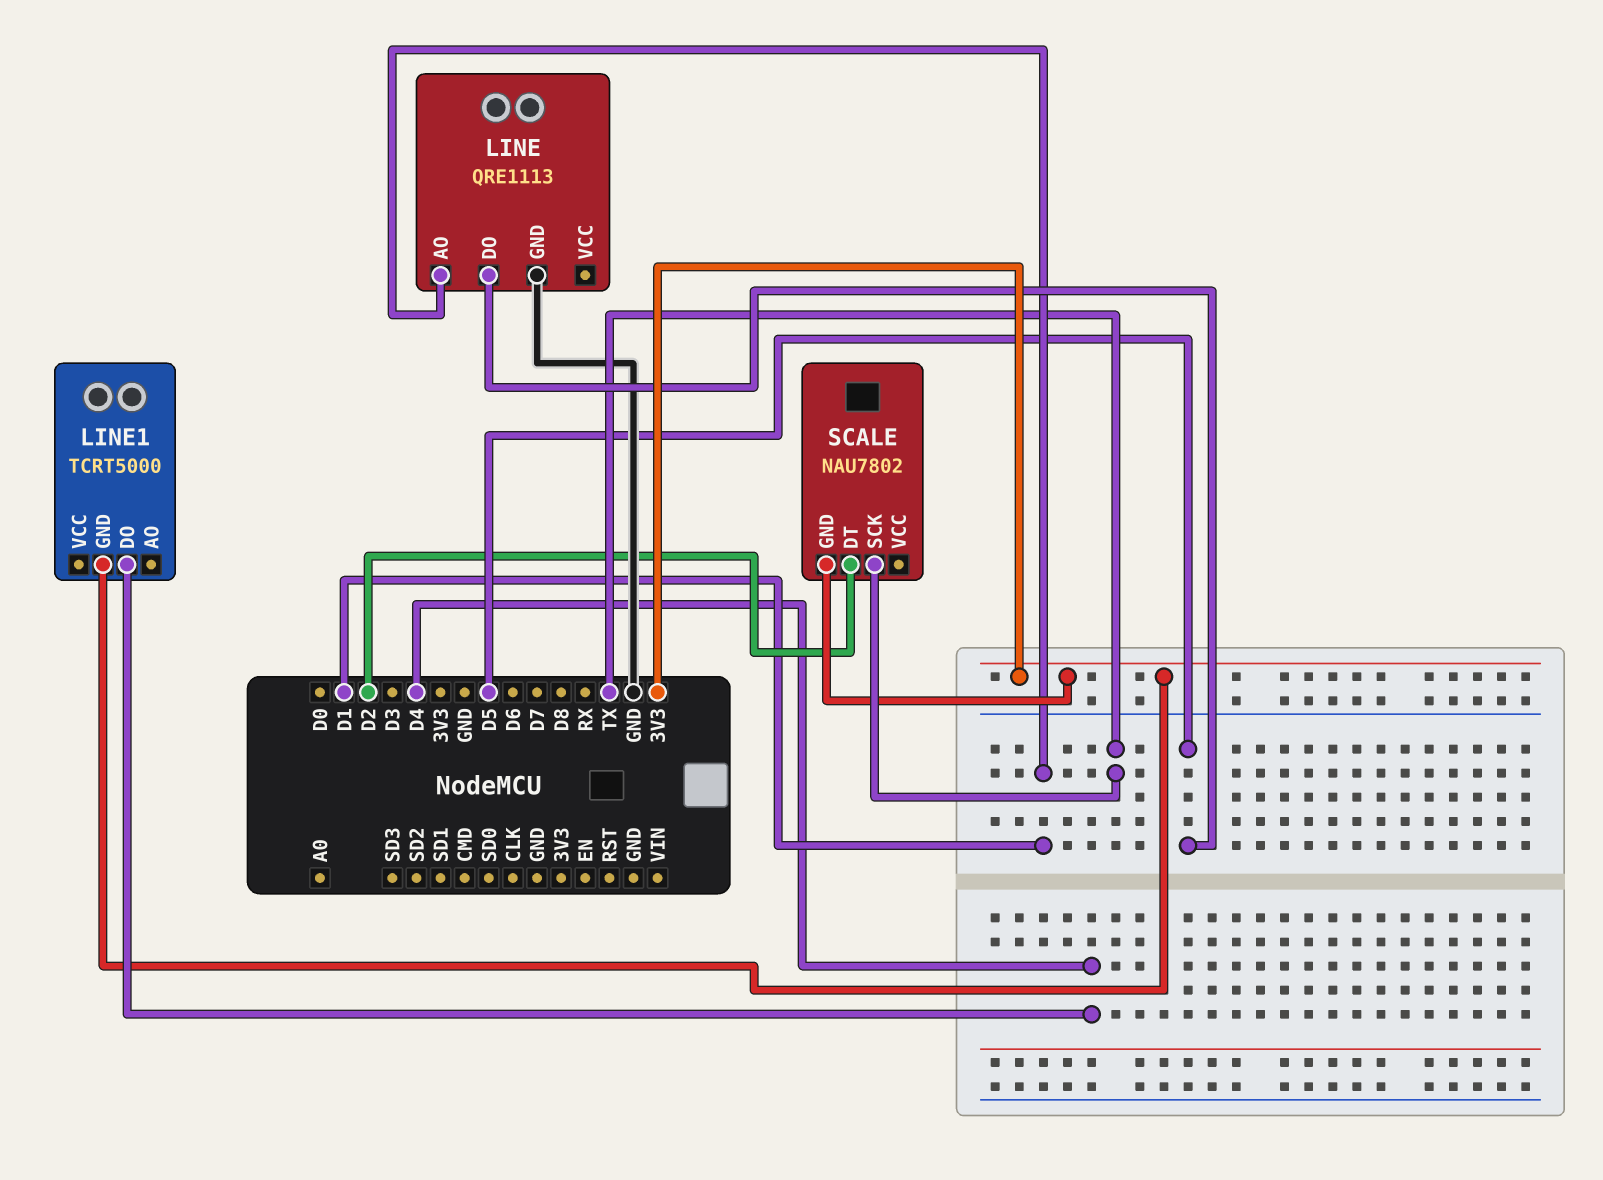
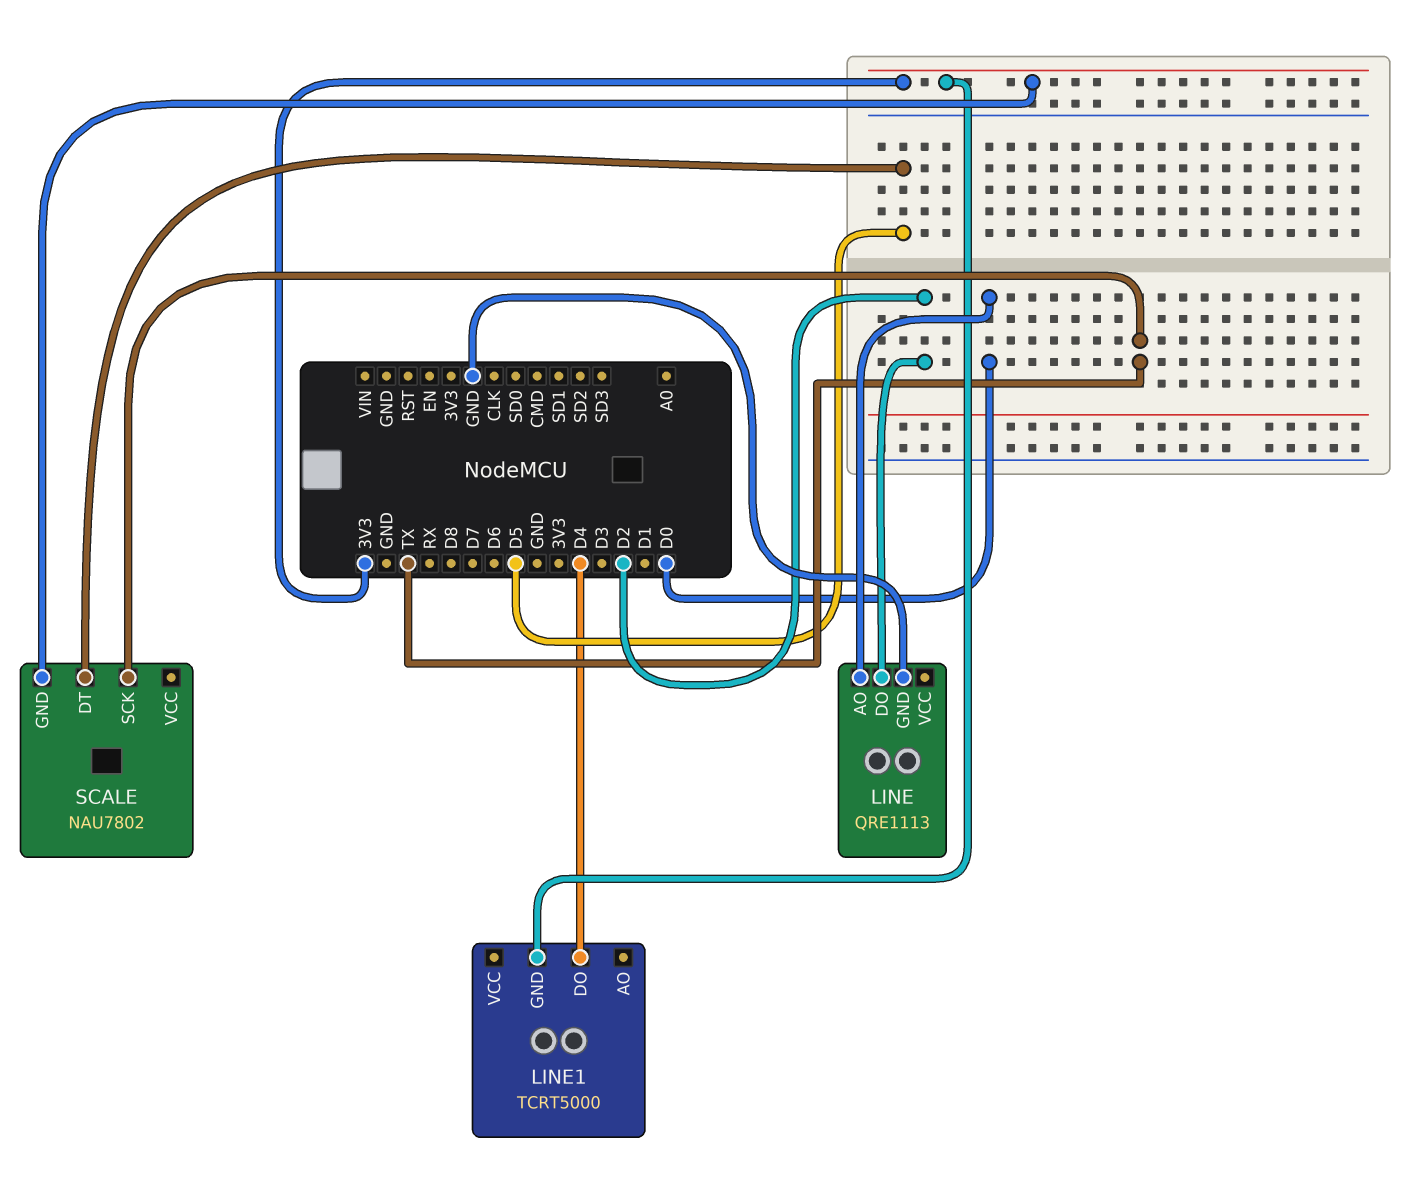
LINE pin AO: D1 -> D0
LINE pin DO: D5 -> D2
SCALE pin DT: D2 -> D5

